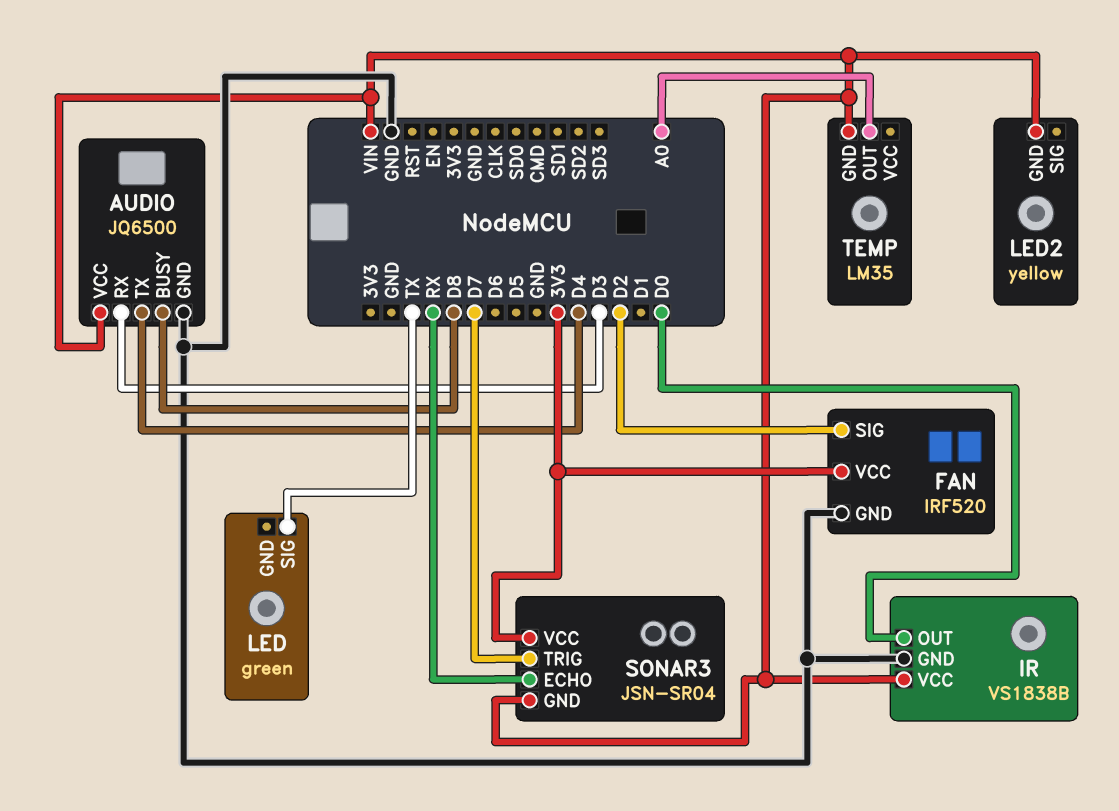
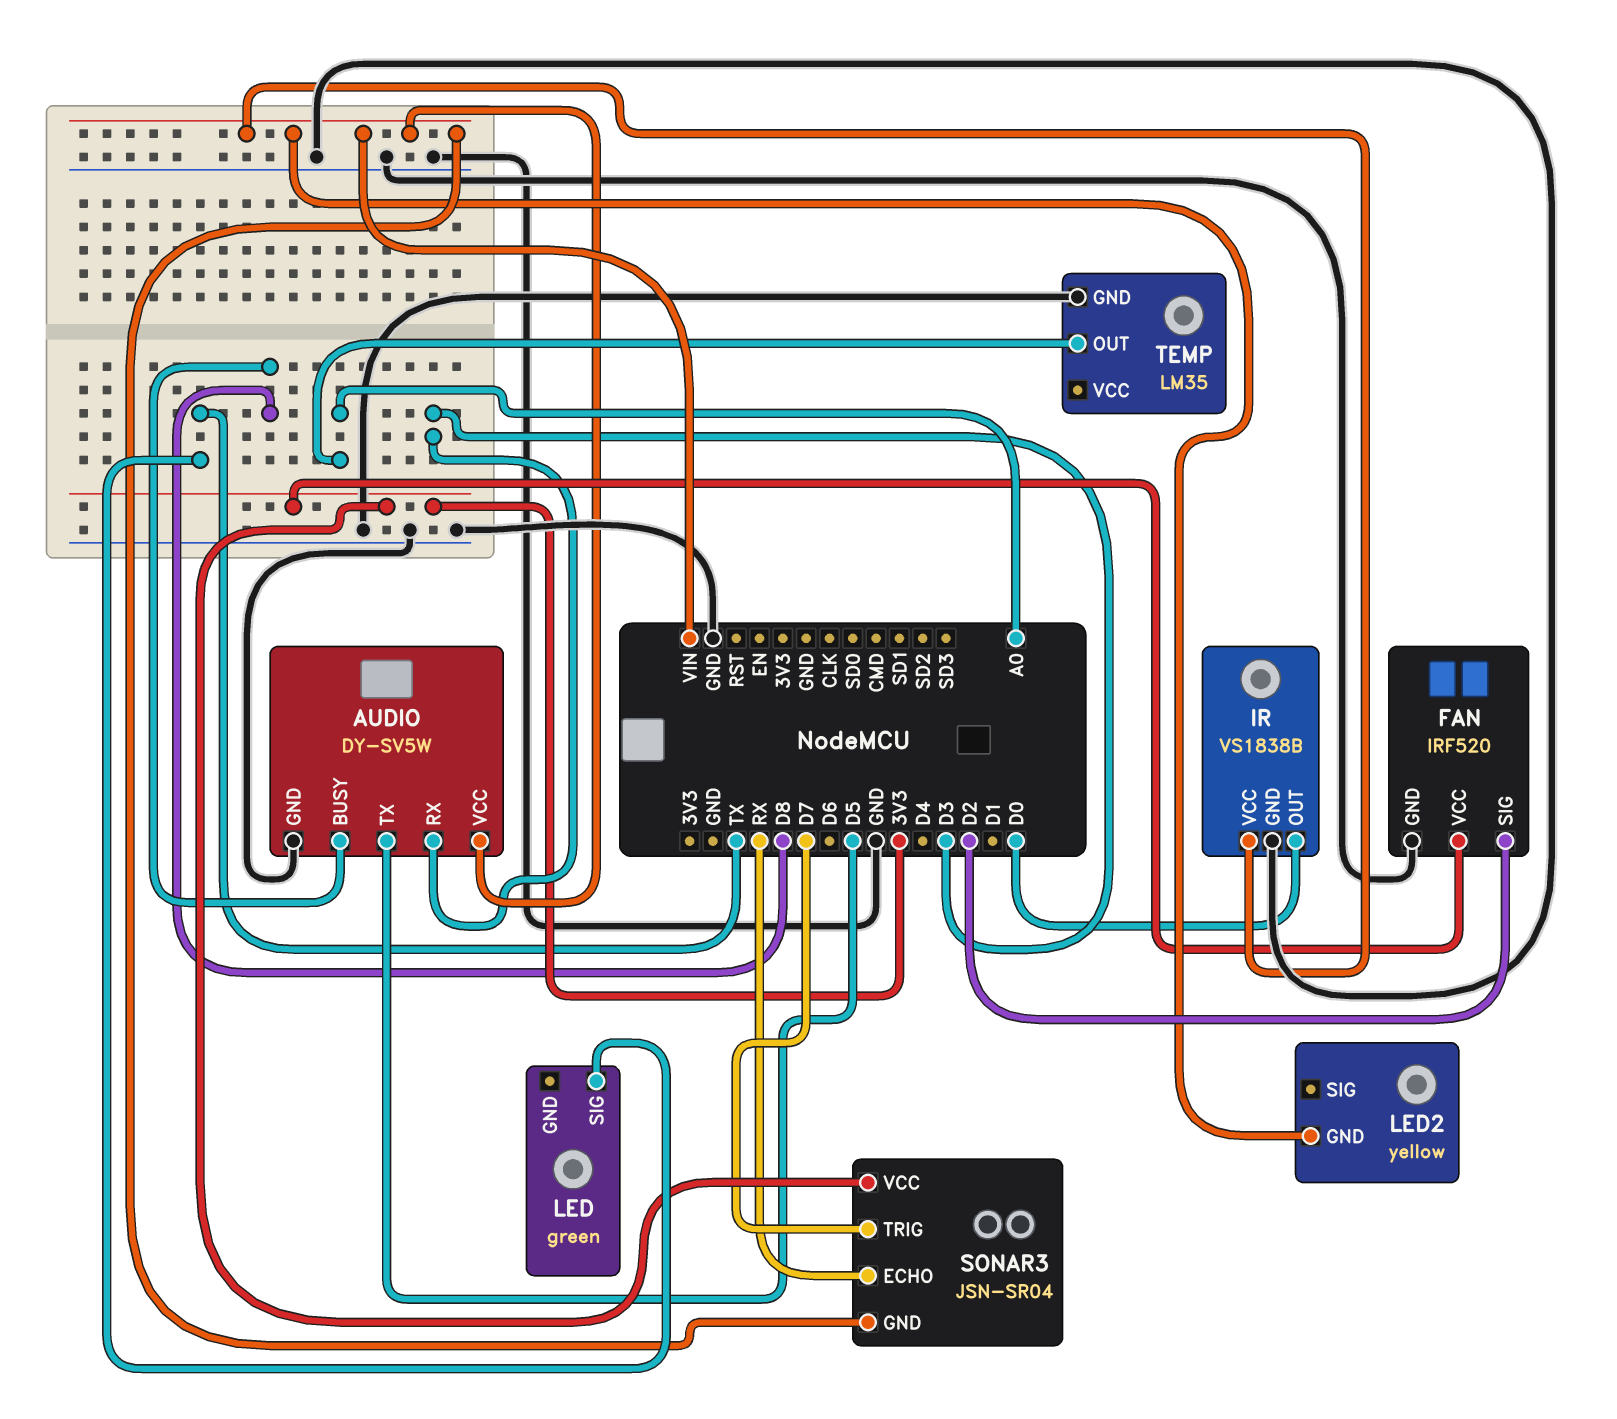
AUDIO: JQ6500 -> DY-SV5W
AUDIO pin TX: D4 -> D5
TEMP pin GND: VIN -> GND

